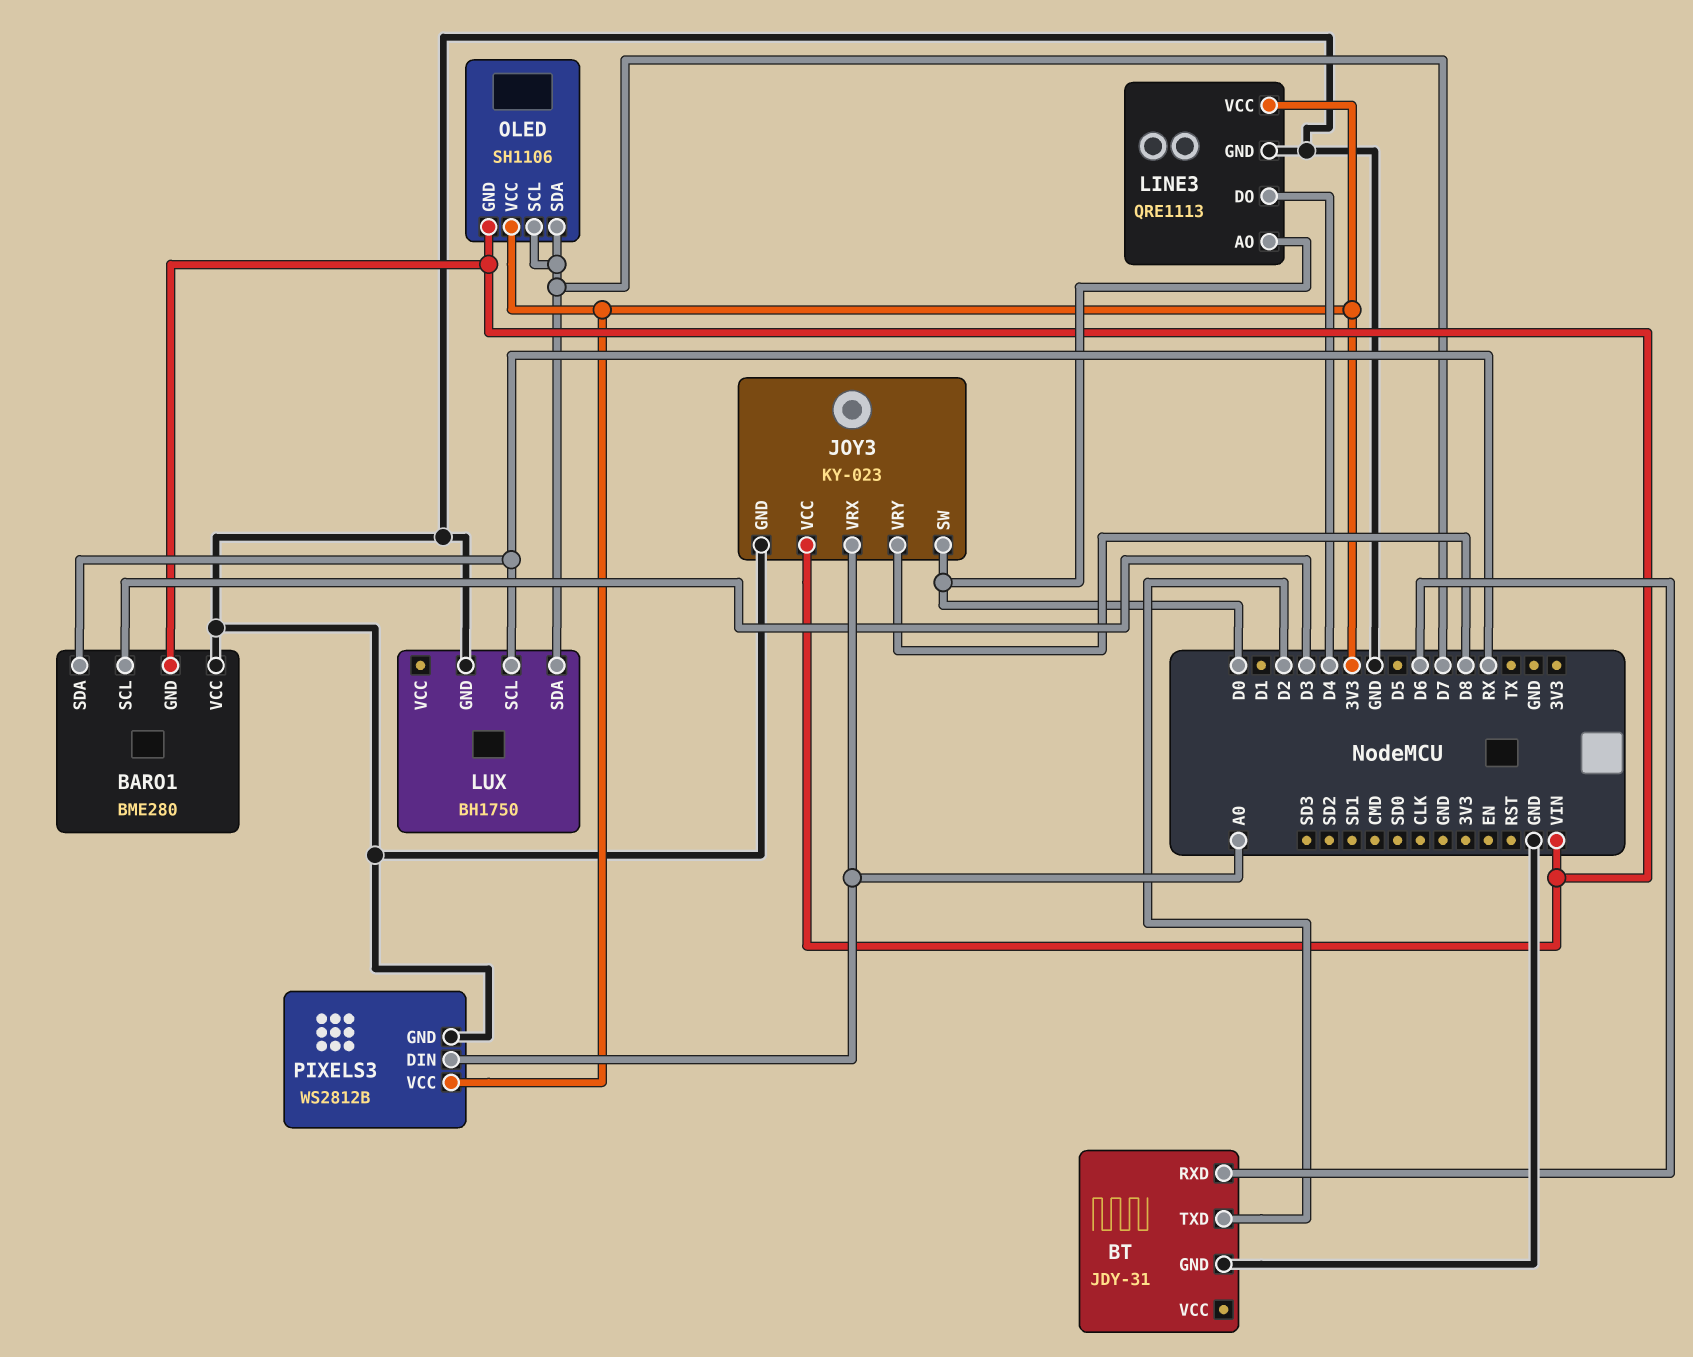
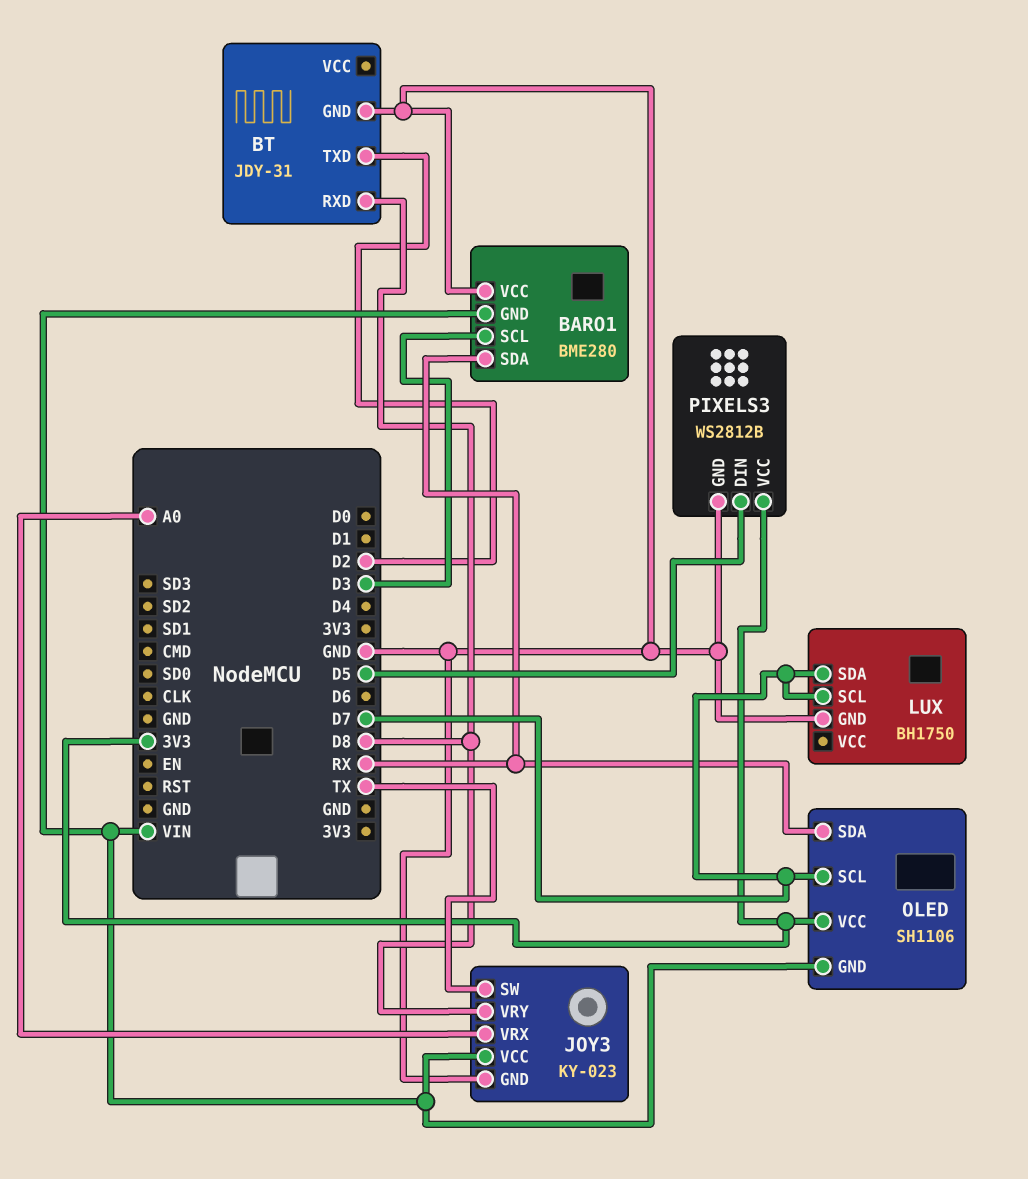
BT pin RXD: D6 -> D8
JOY3 pin SW: D0 -> TX
LINE3: QRE1113 -> none
LINE3 pin AO: D0 -> none
LINE3 pin DO: D4 -> none
LINE3 pin GND: GND -> none
LINE3 pin VCC: 3V3 -> none
LUX pin SCL: RX -> D7
OLED pin SDA: D7 -> RX
PIXELS3 pin DIN: A0 -> D5

